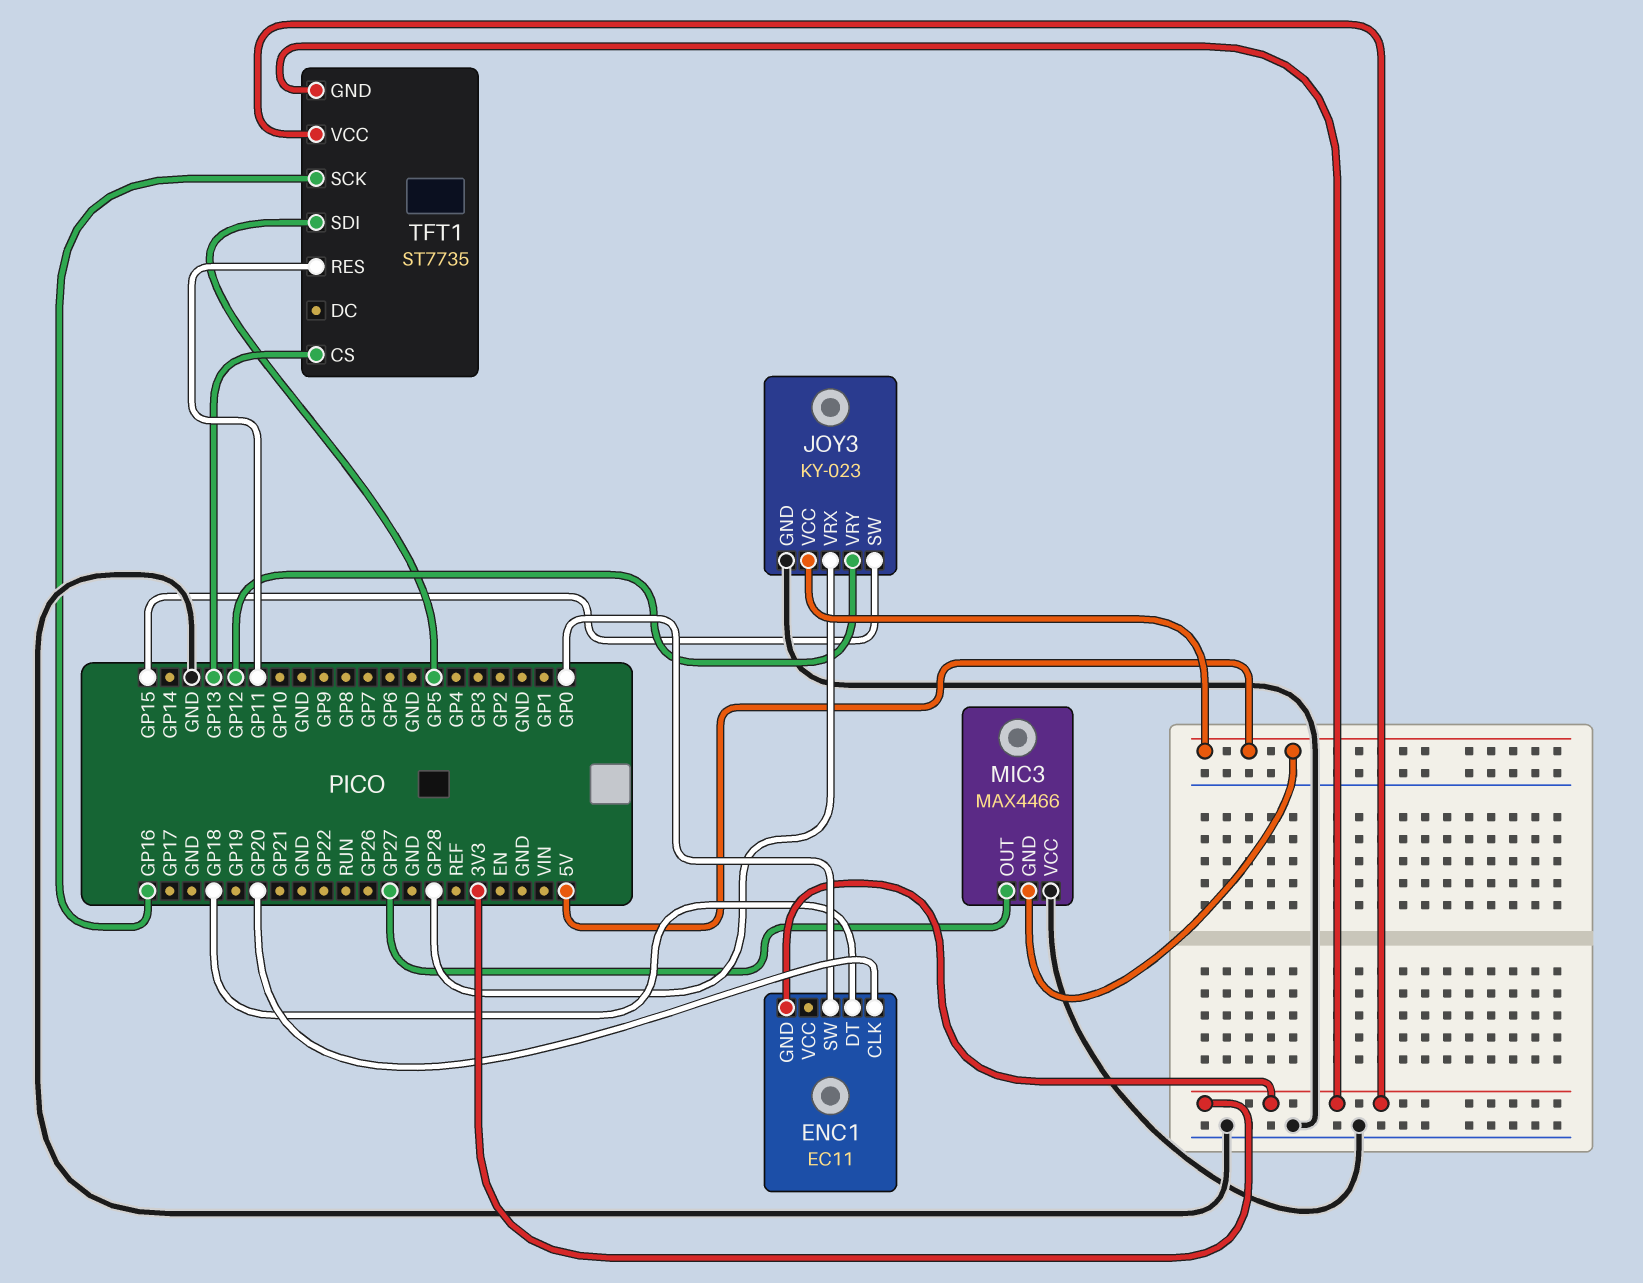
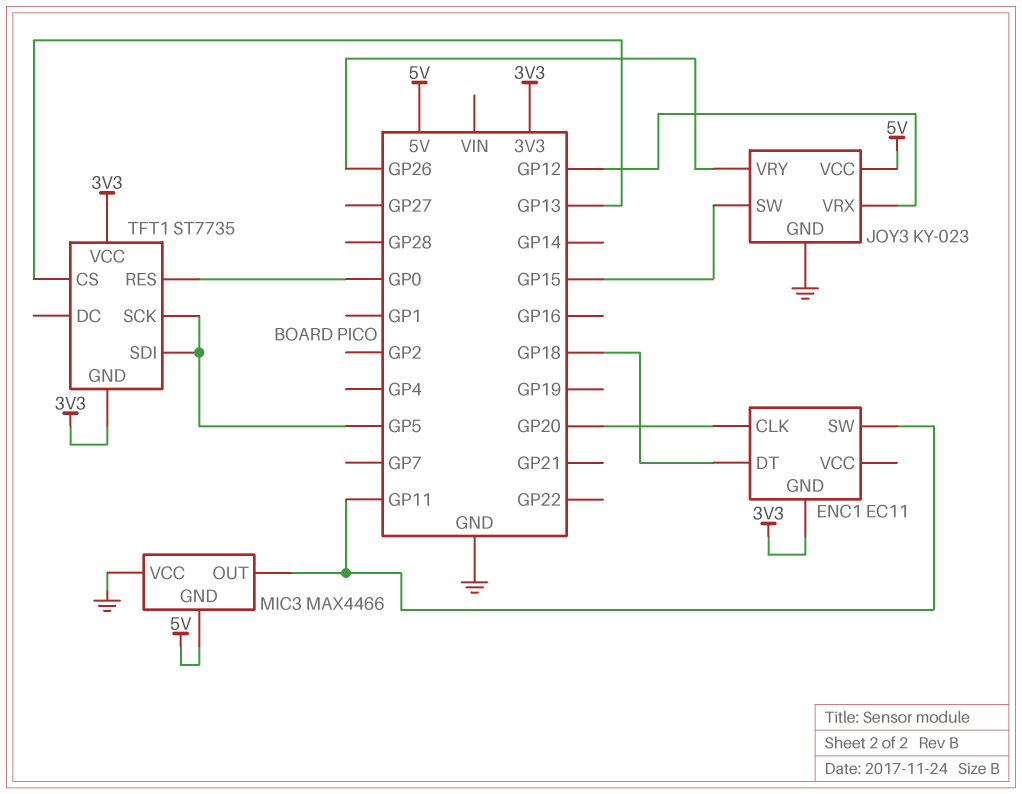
ENC1 pin SW: GP0 -> GP11
JOY3 pin VRX: GP28 -> GP12
JOY3 pin VRY: GP12 -> GP26
MIC3 pin OUT: GP27 -> GP11
TFT1 pin RES: GP11 -> GP0
TFT1 pin SCK: GP16 -> GP5

